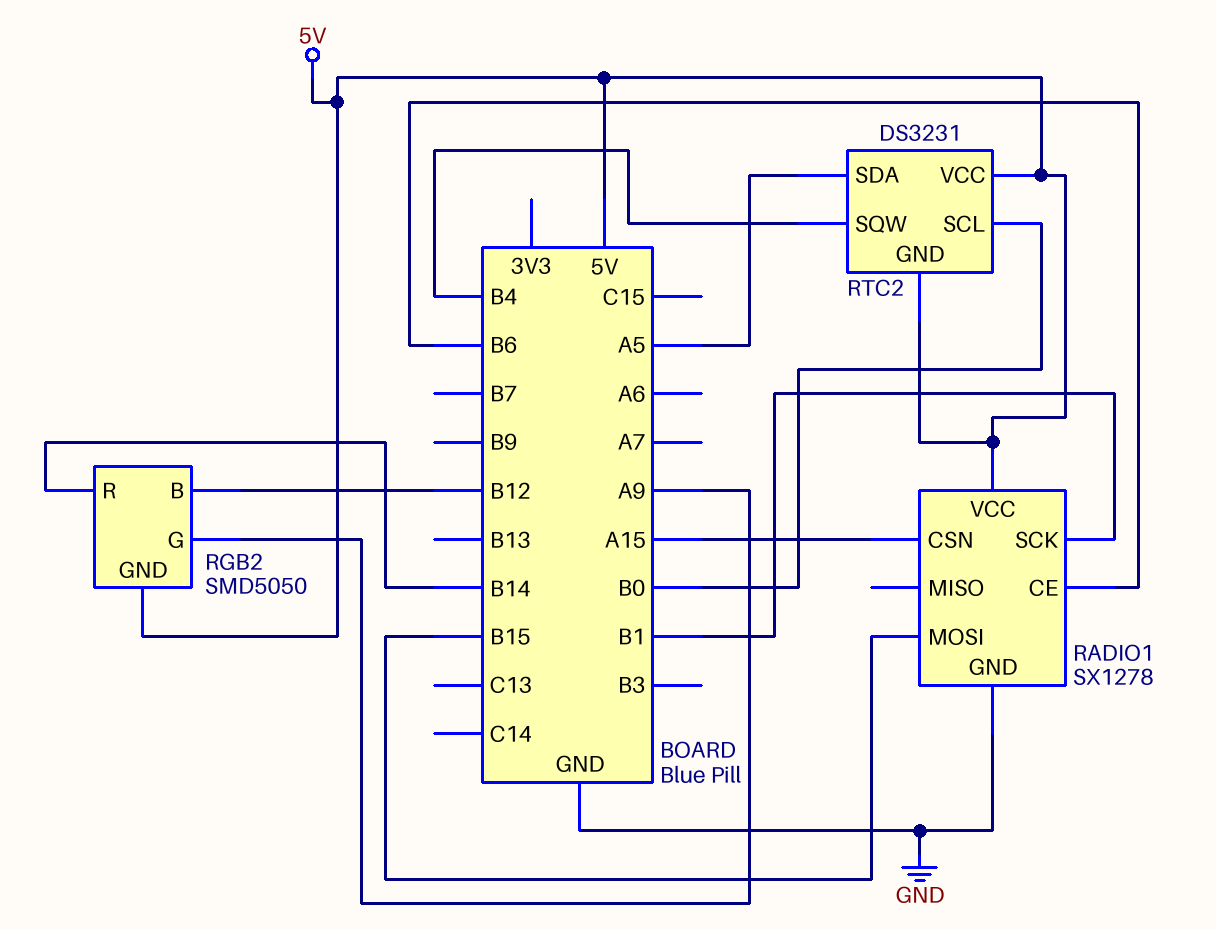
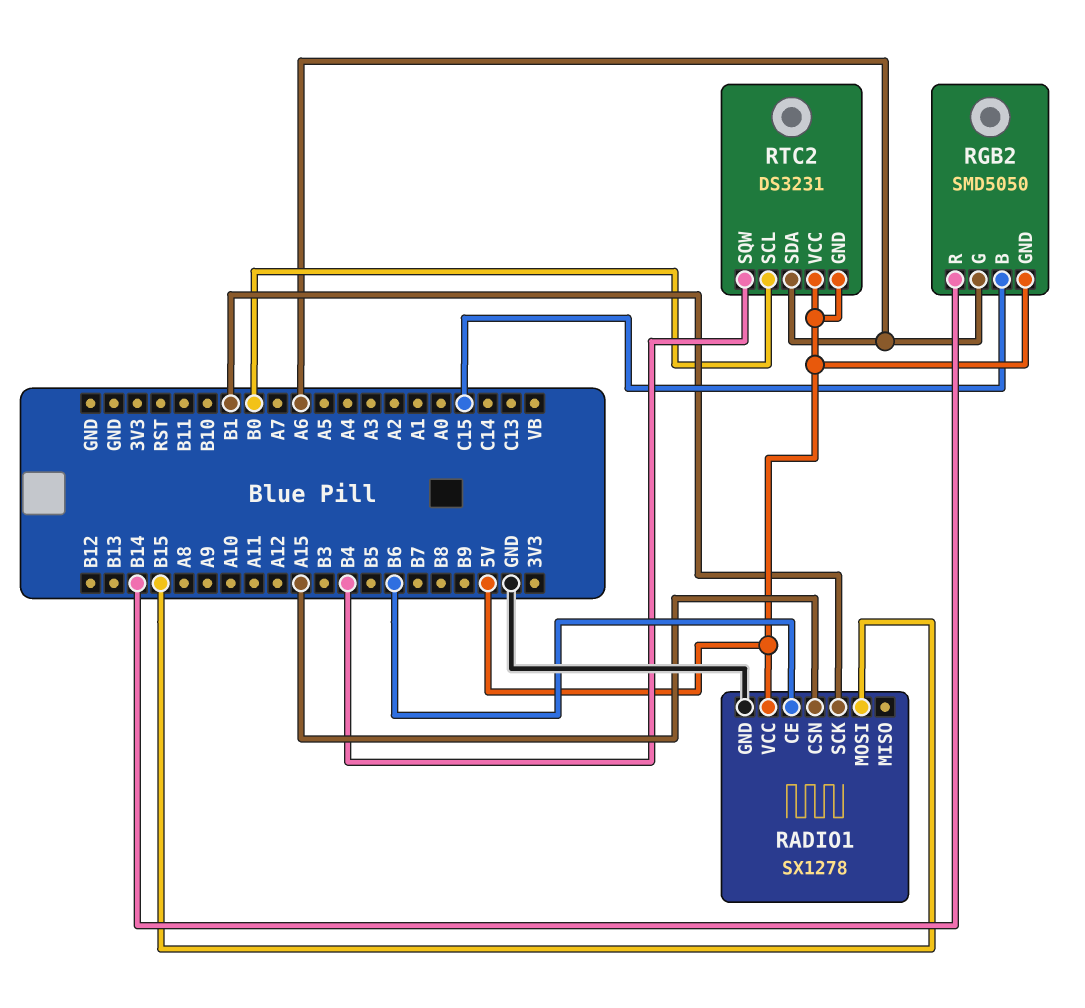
RGB2 pin B: B12 -> C15
RGB2 pin G: A9 -> A6
RTC2 pin SDA: A5 -> A6

